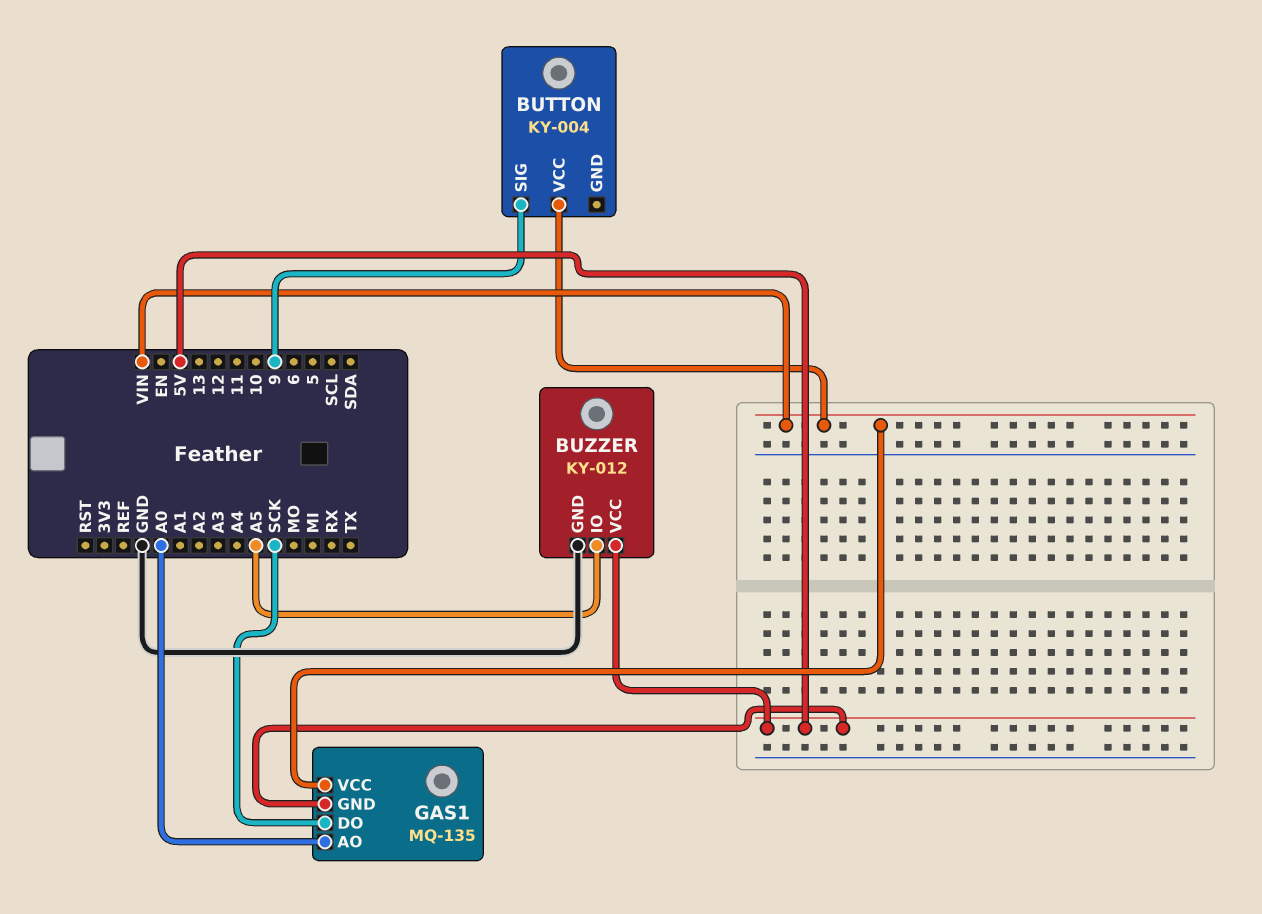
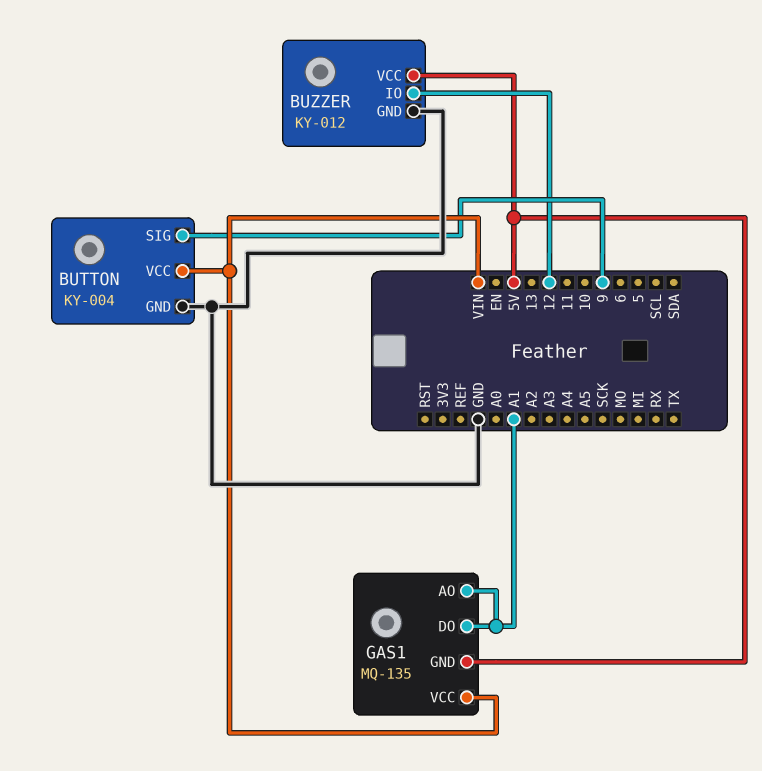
BUTTON pin GND: none -> GND
BUZZER pin IO: A5 -> 12
GAS1 pin AO: A0 -> A1
GAS1 pin DO: SCK -> A1

